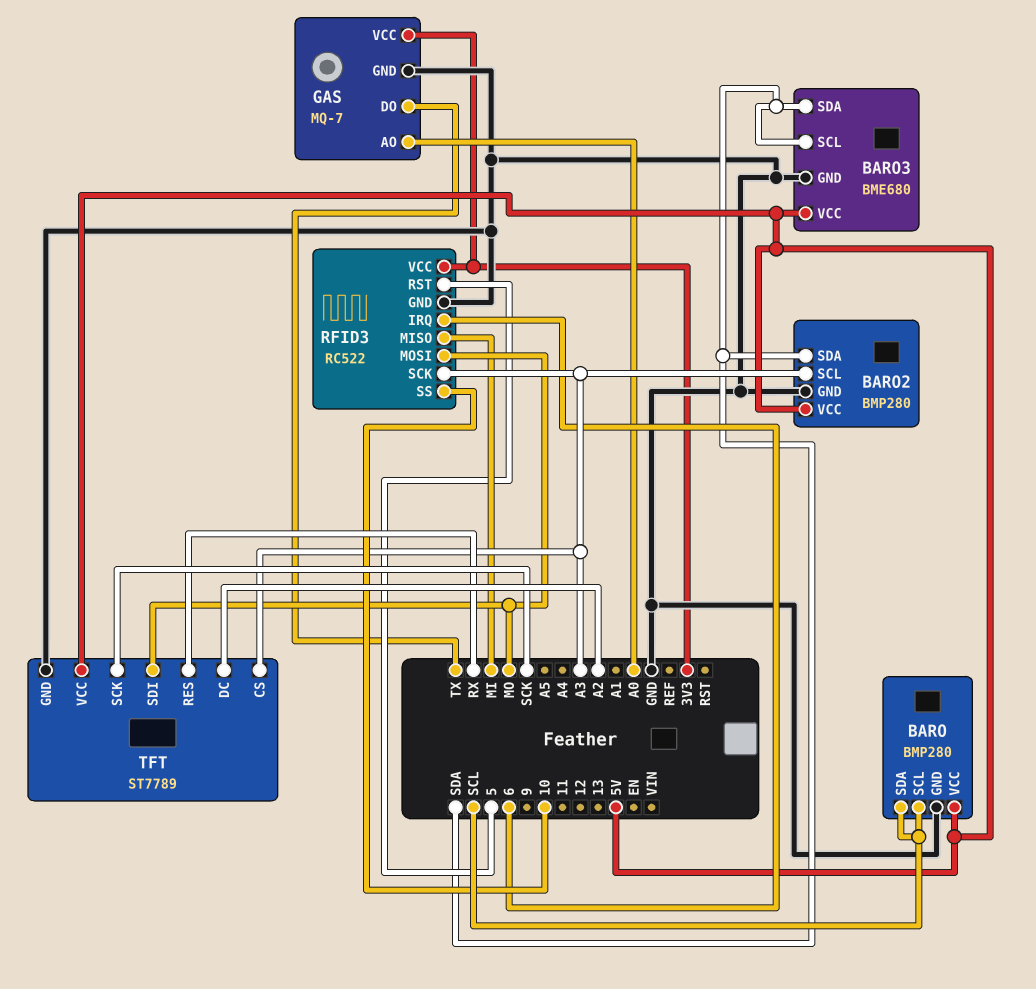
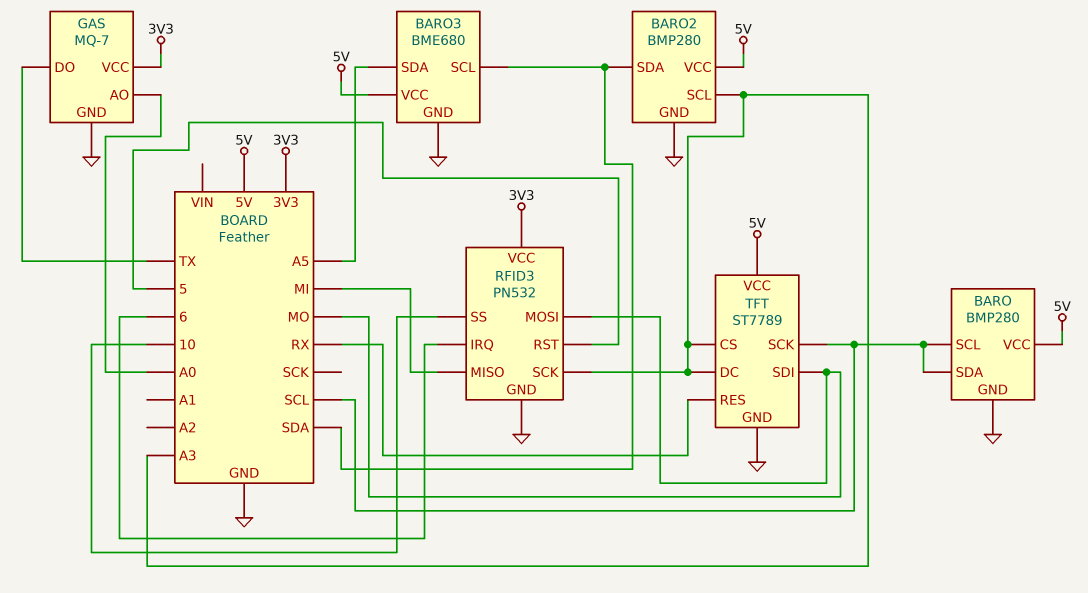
BARO3 pin SDA: SDA -> A5
RFID3: RC522 -> PN532
TFT pin DC: A2 -> A3
TFT pin SCK: SCK -> SCL

